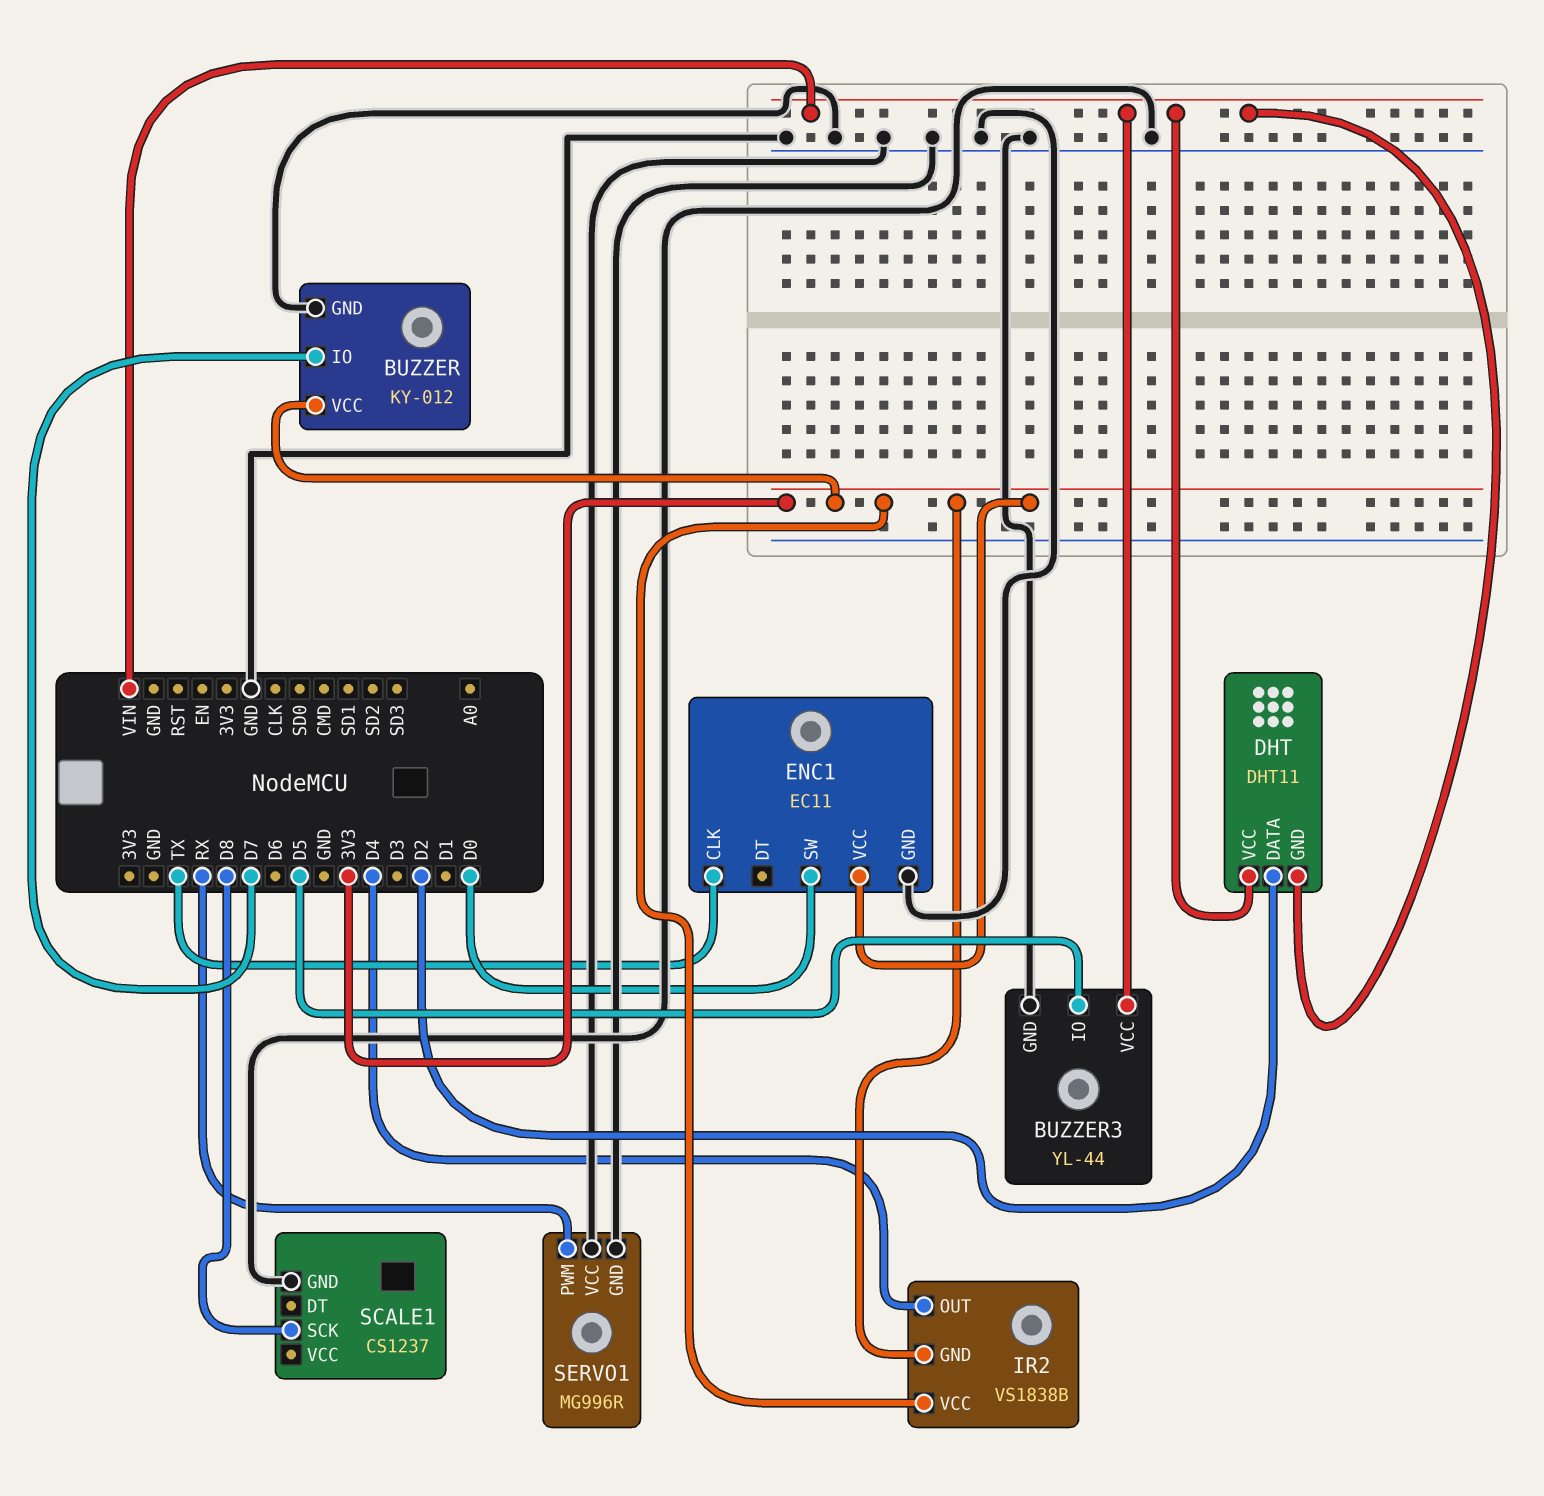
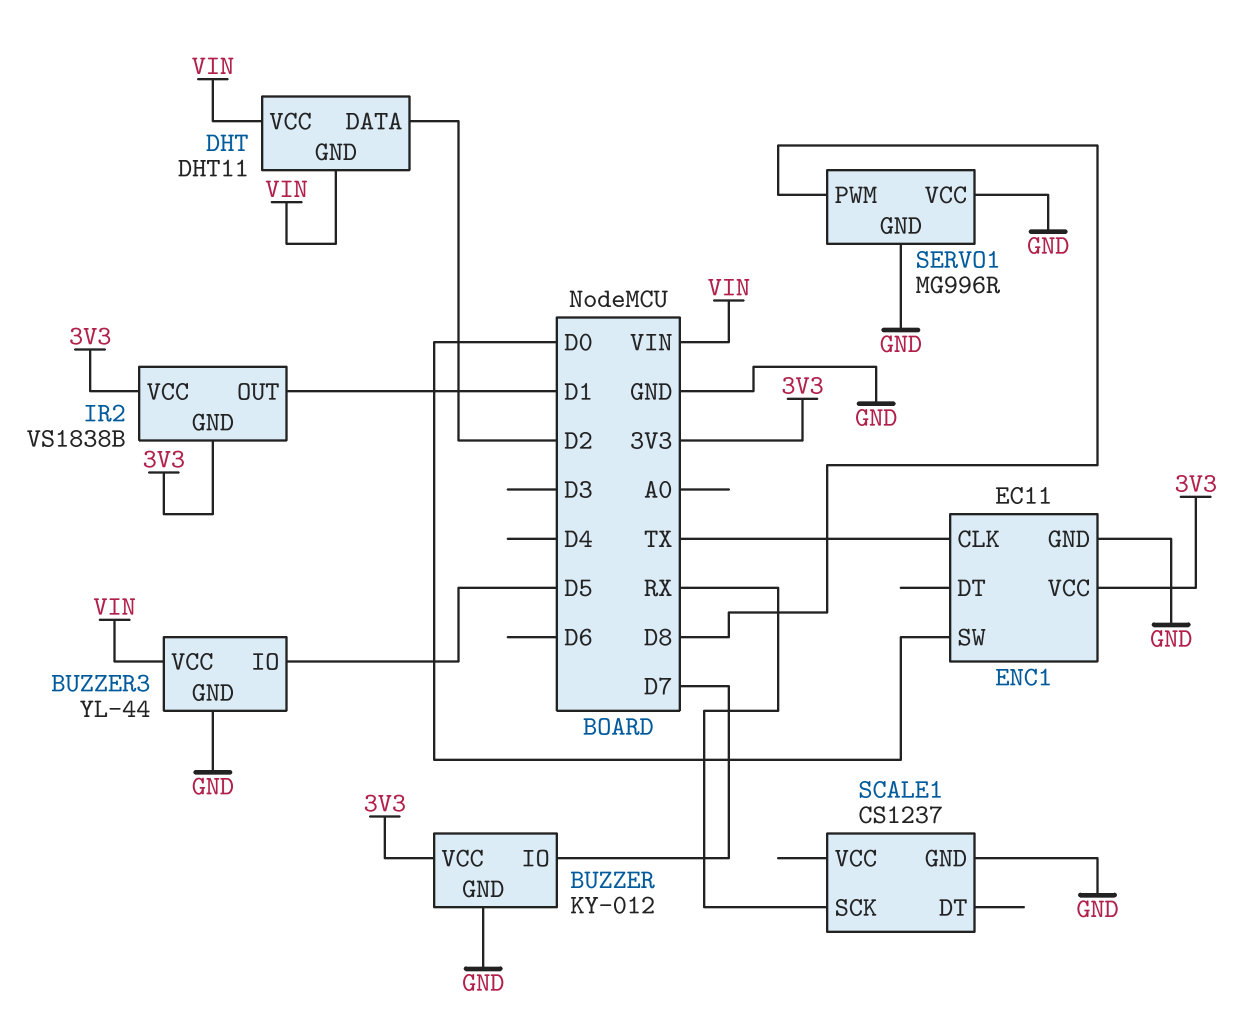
IR2 pin OUT: D4 -> D1
SCALE1 pin SCK: D8 -> RX
SERVO1 pin PWM: RX -> D8

